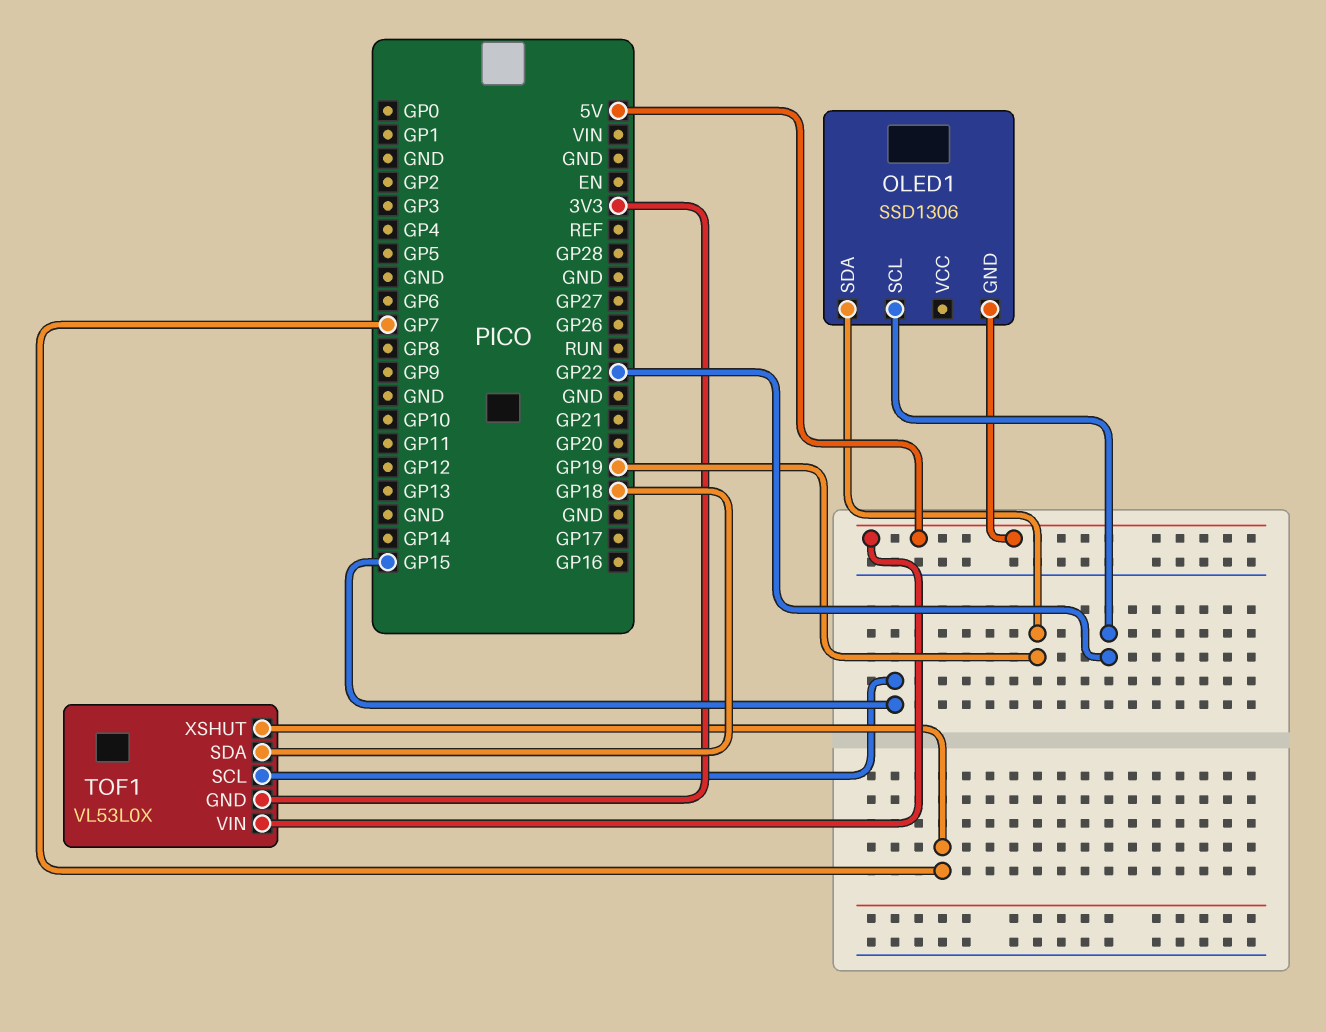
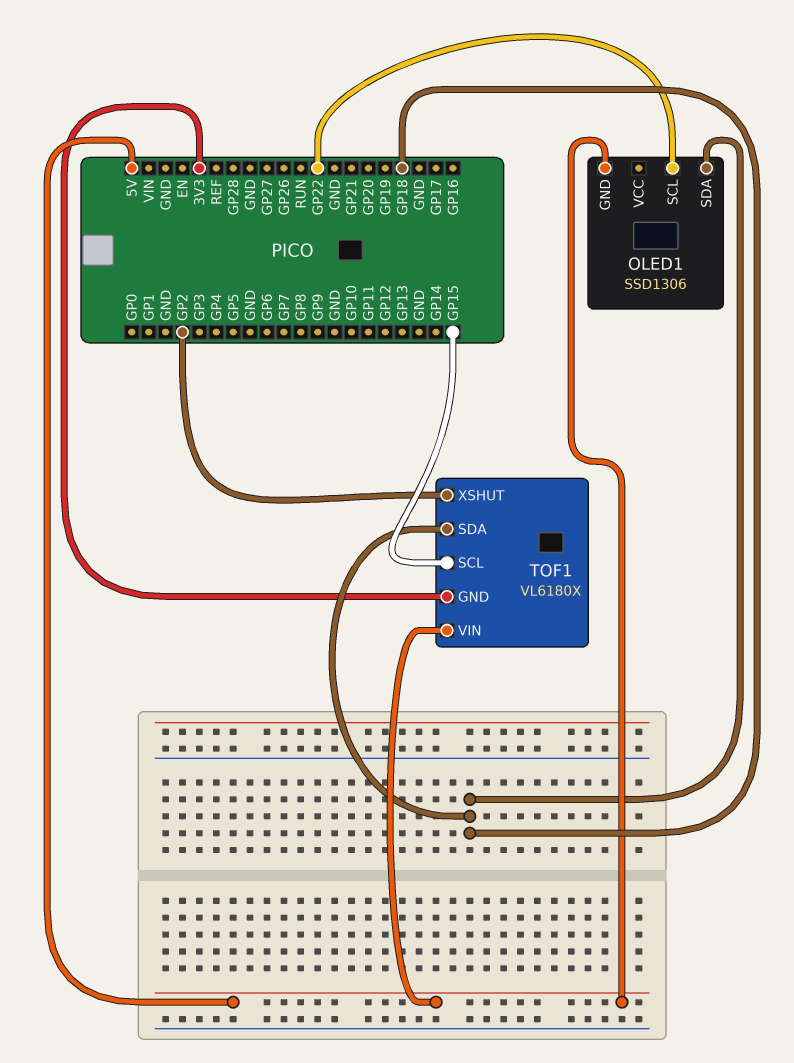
OLED1 pin SDA: GP19 -> GP18
TOF1: VL53L0X -> VL6180X
TOF1 pin XSHUT: GP7 -> GP2

